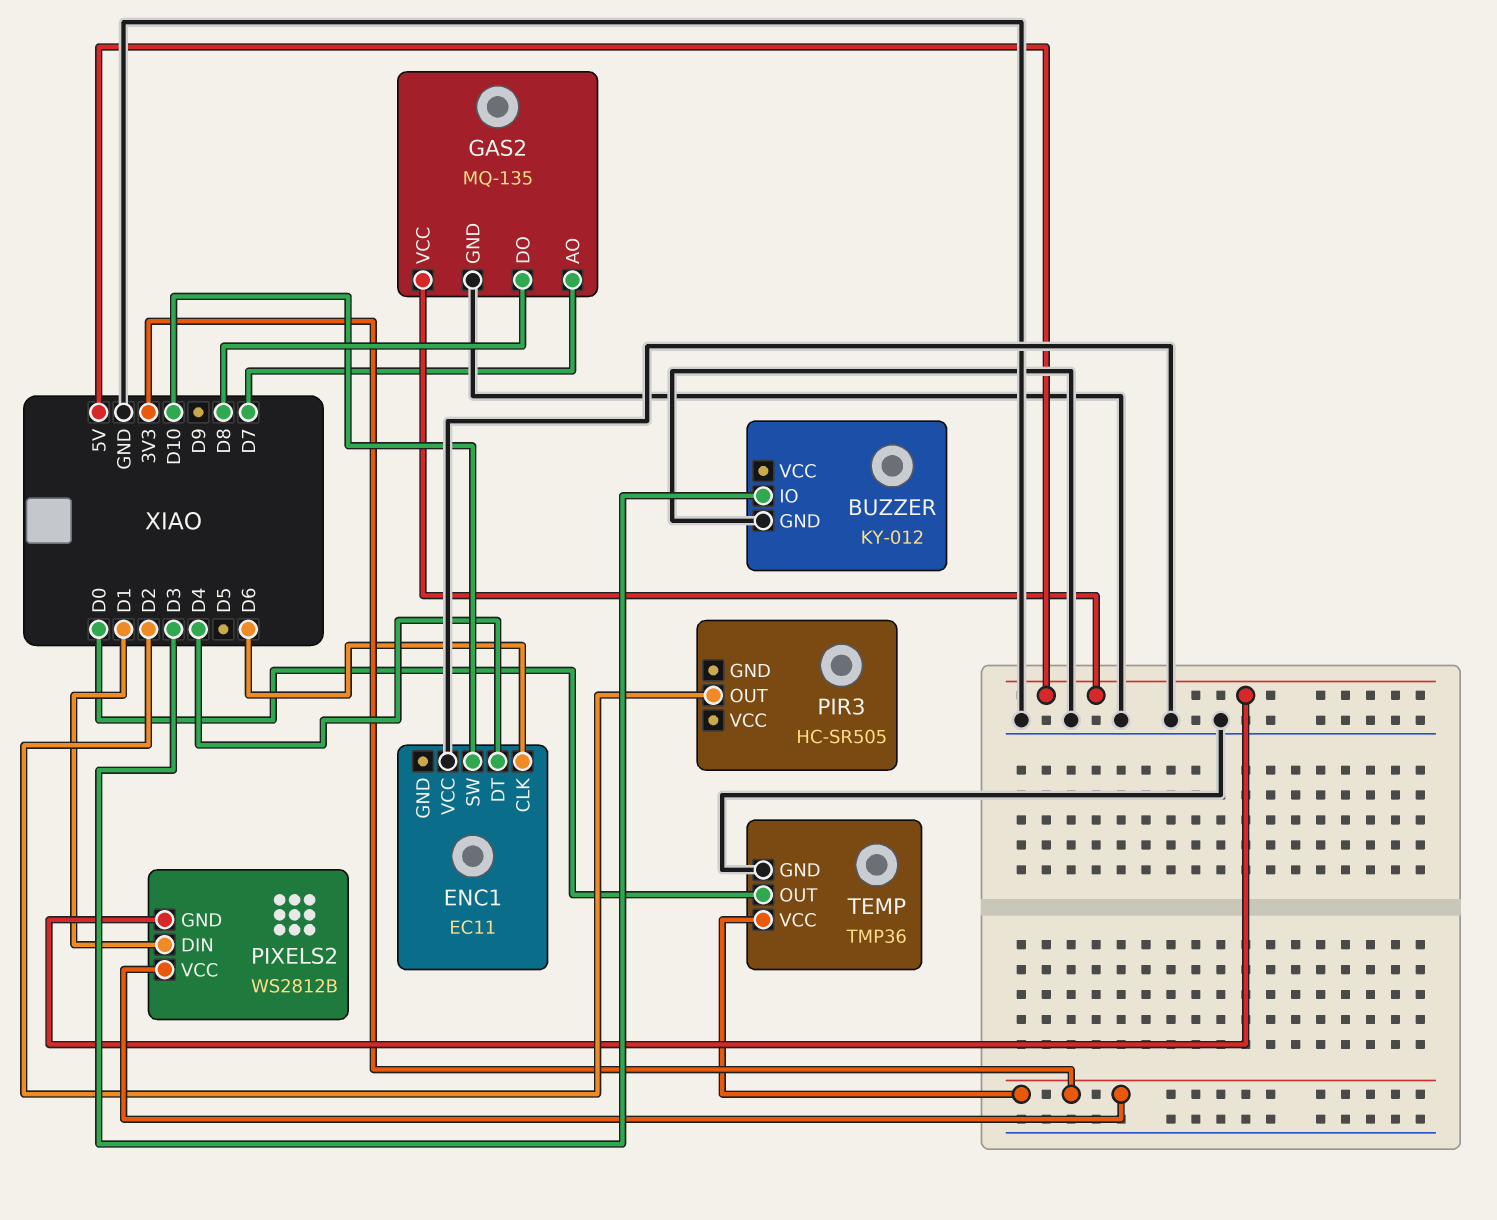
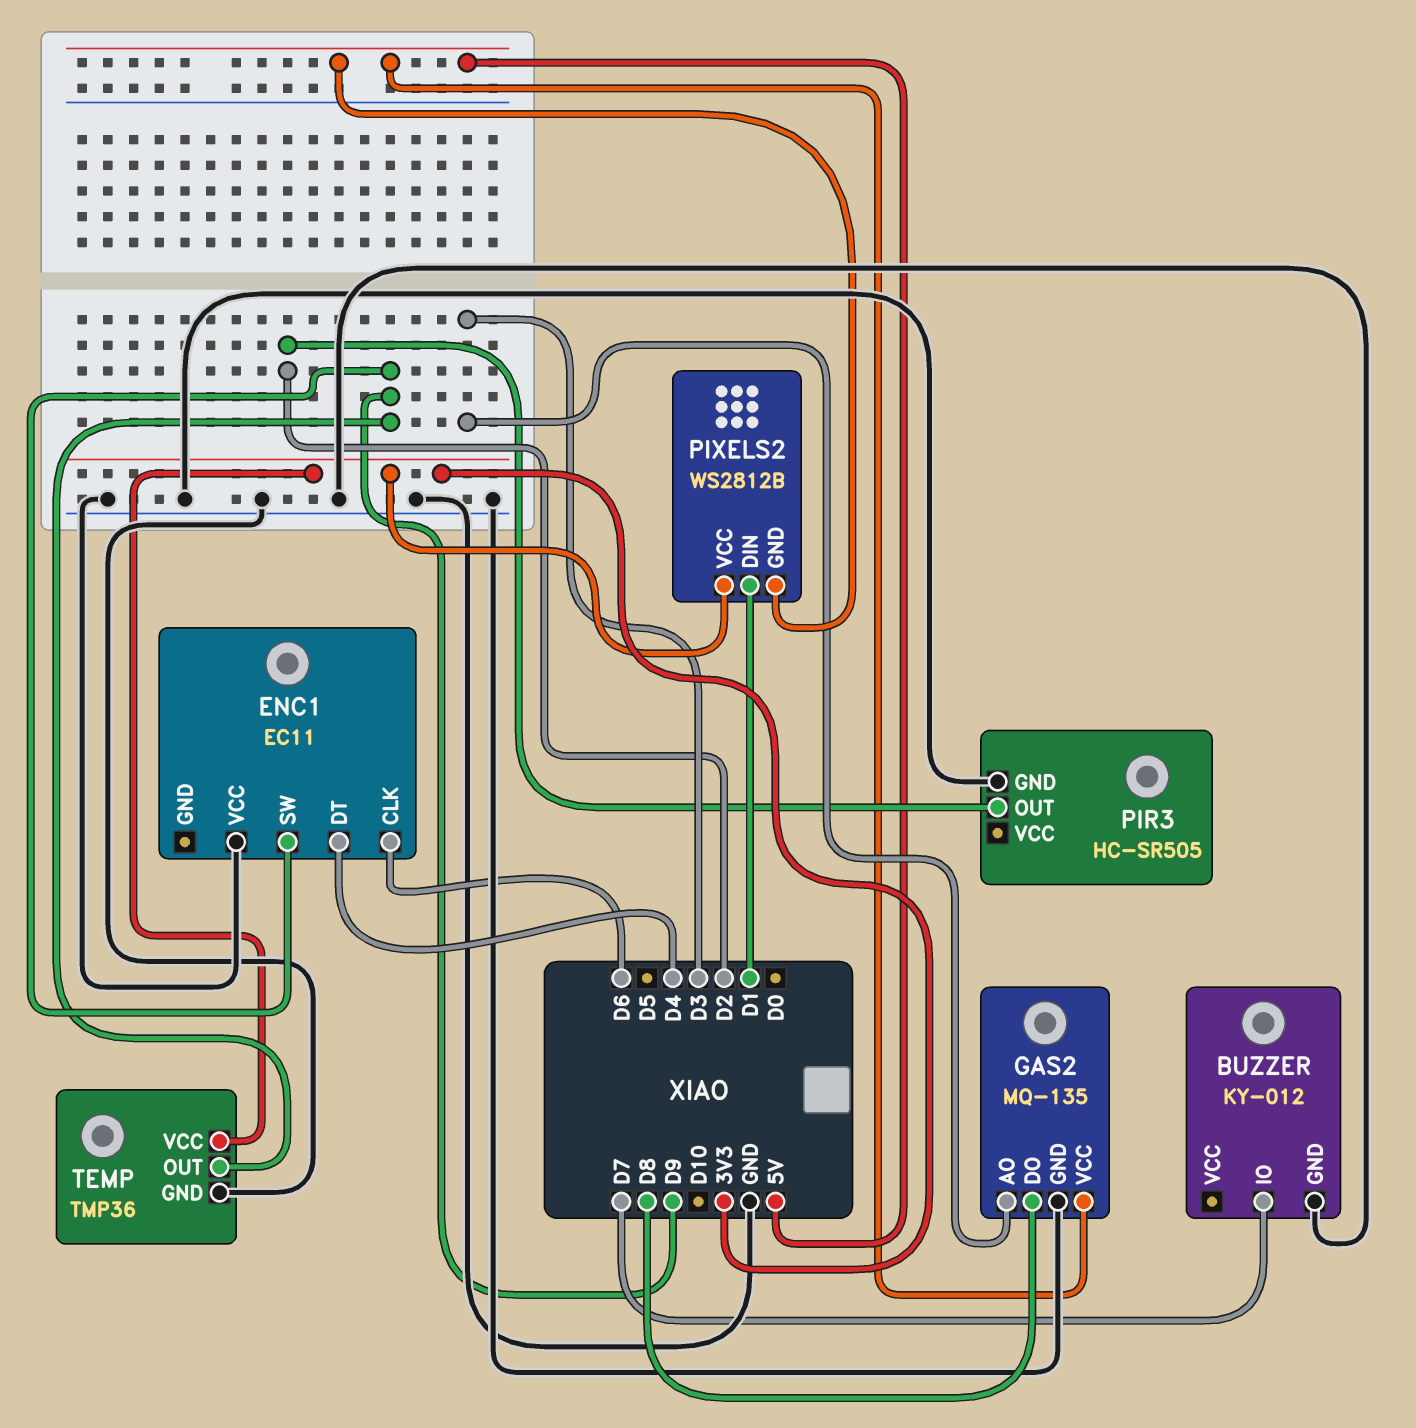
BUZZER pin IO: D3 -> D7
ENC1 pin SW: D10 -> D9
GAS2 pin AO: D7 -> D3
PIR3 pin GND: none -> GND
TEMP pin OUT: D0 -> D9

